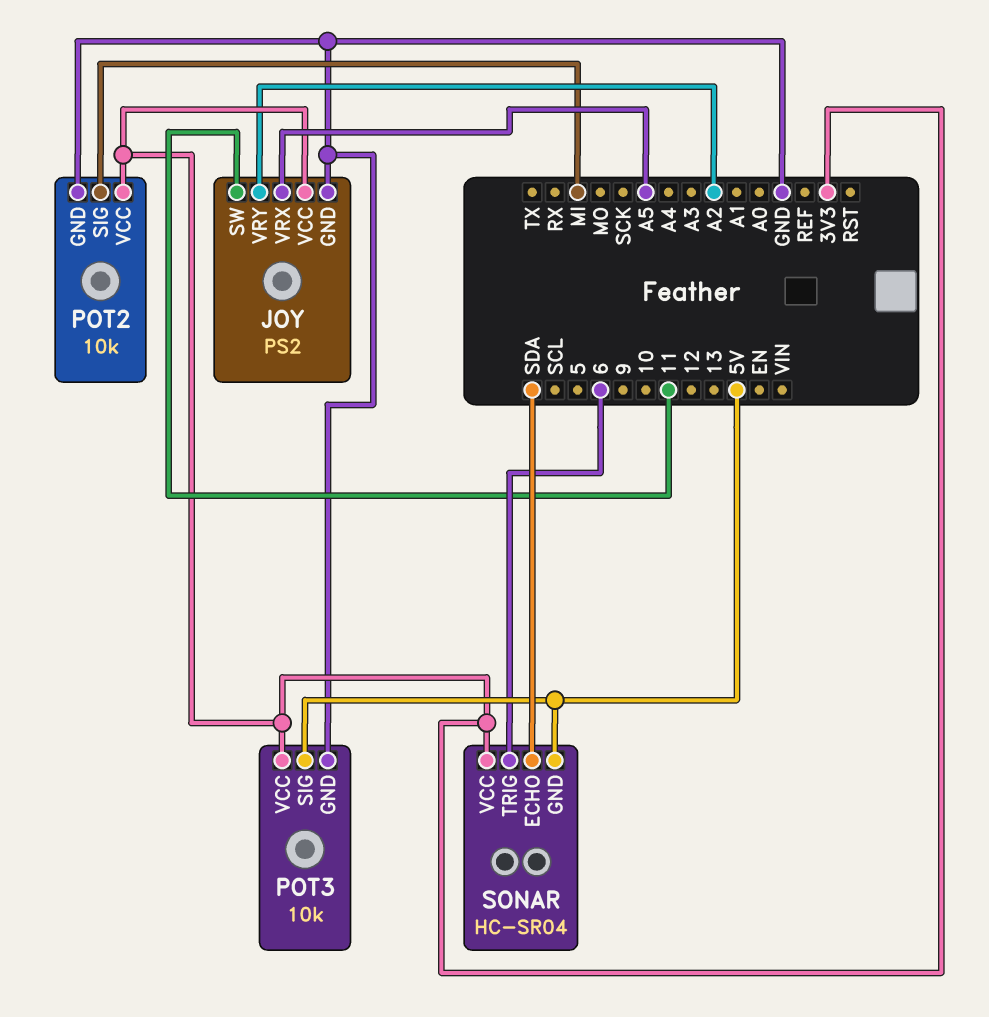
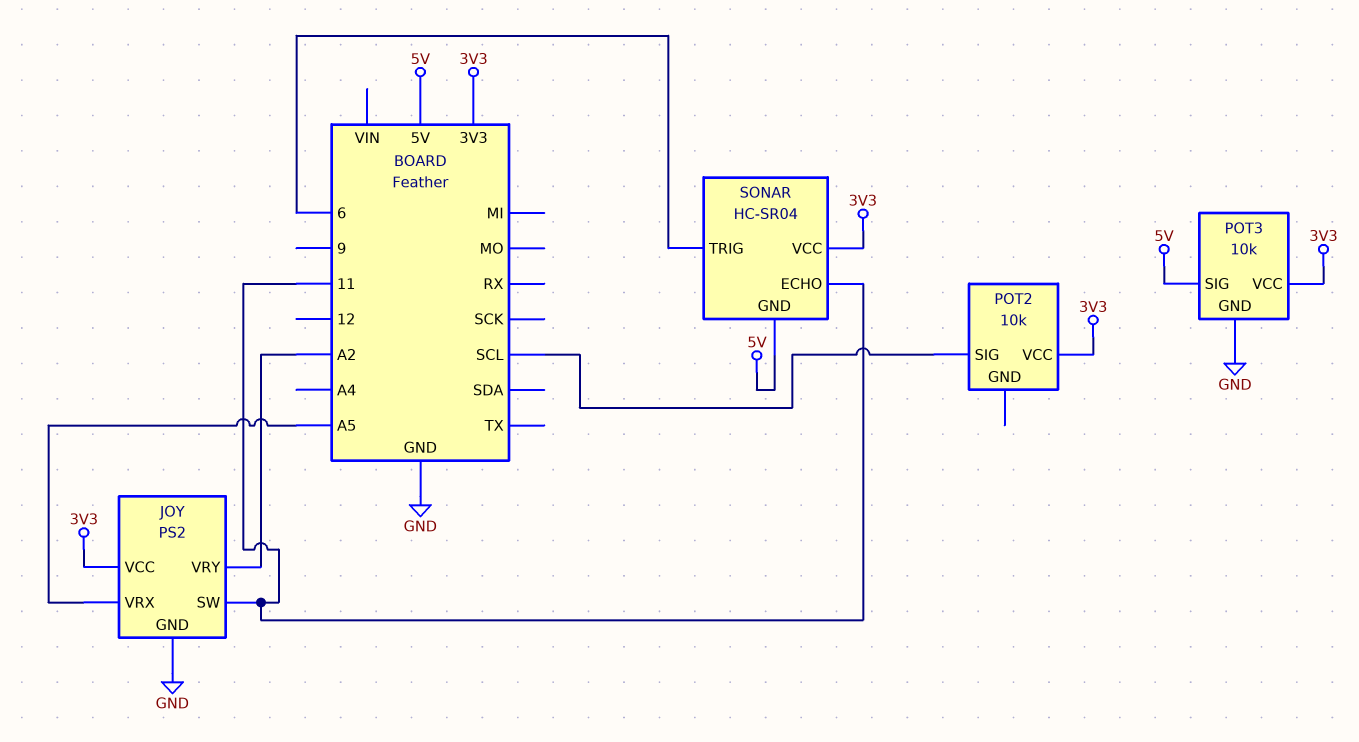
POT2 pin GND: GND -> none
POT2 pin SIG: MI -> SCL
SONAR pin ECHO: SDA -> 11

